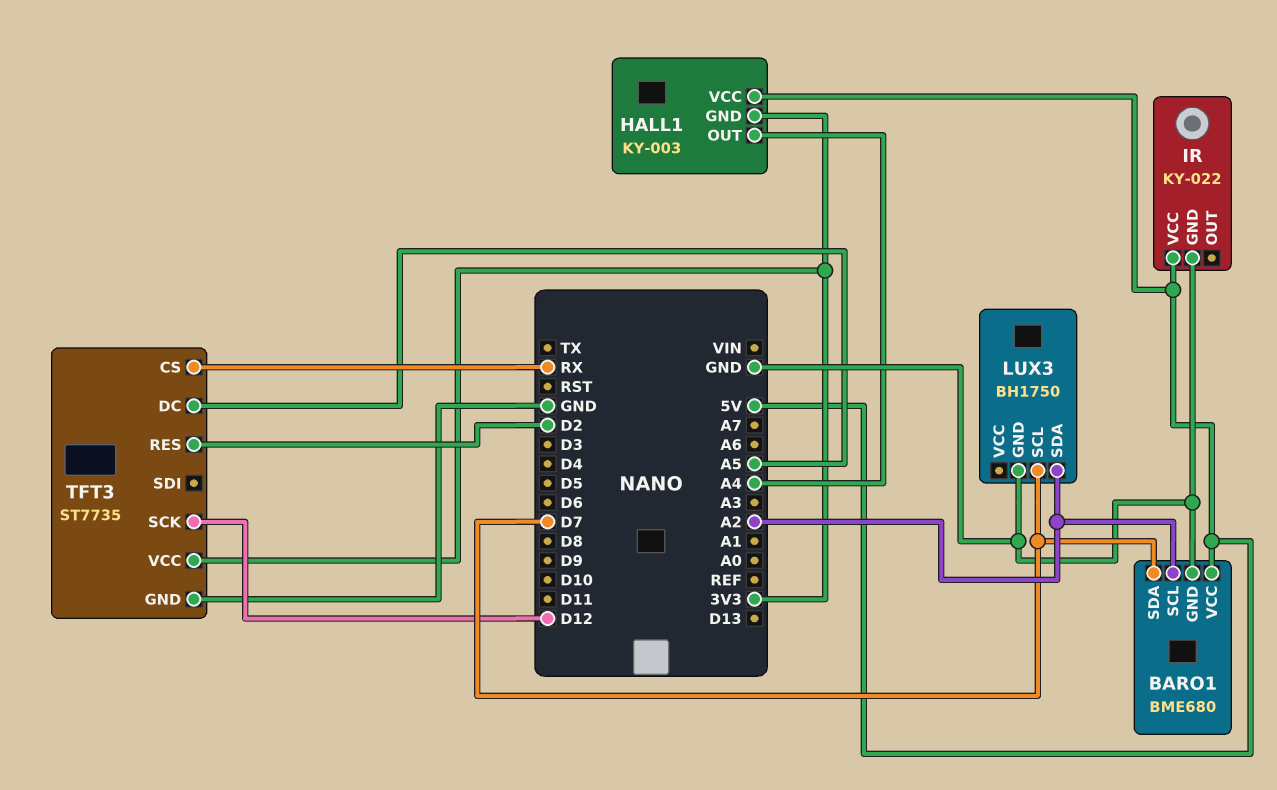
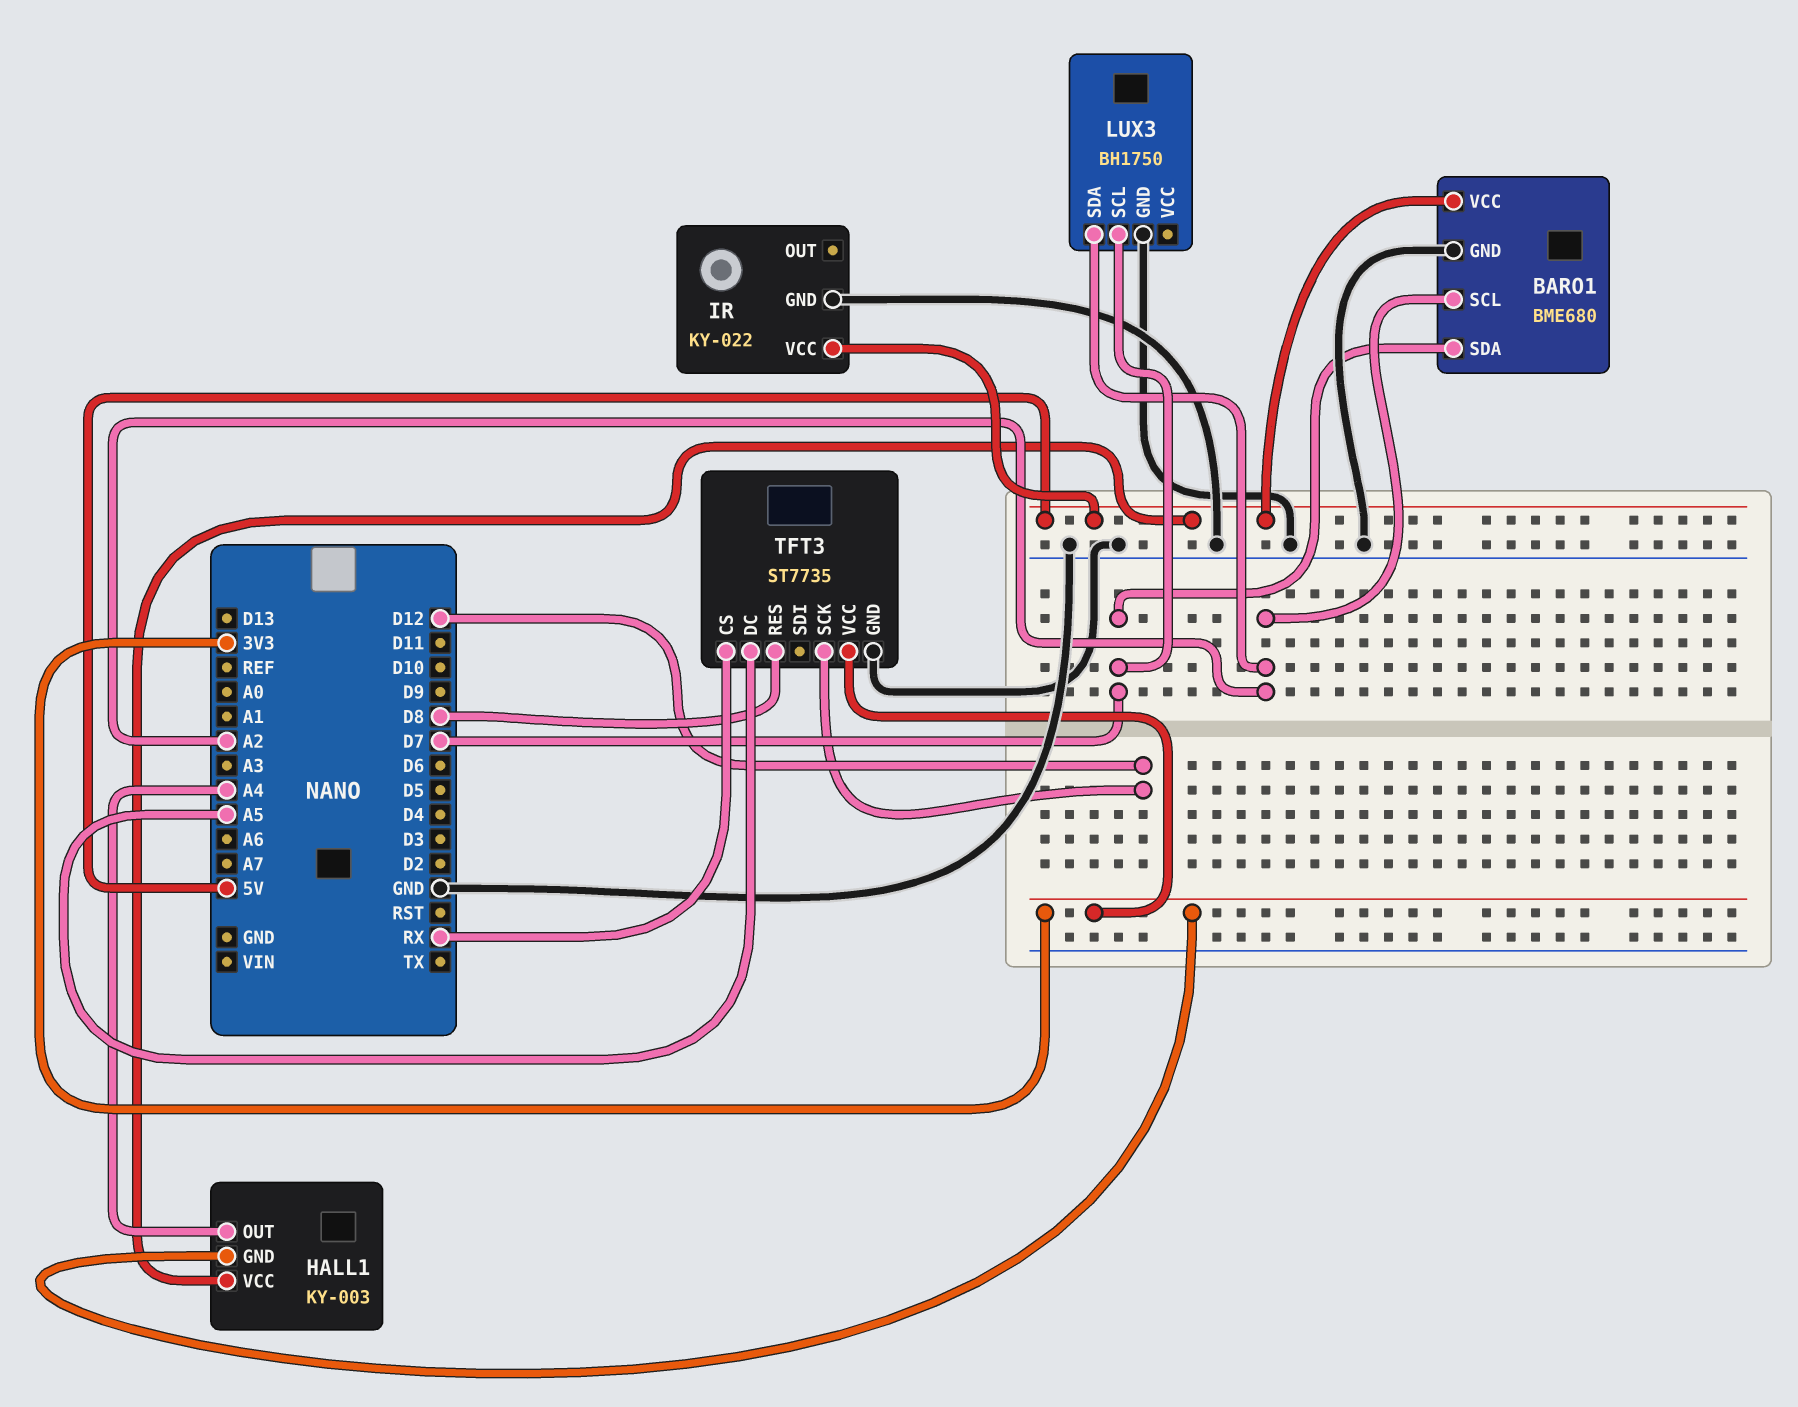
TFT3 pin RES: D2 -> D8

